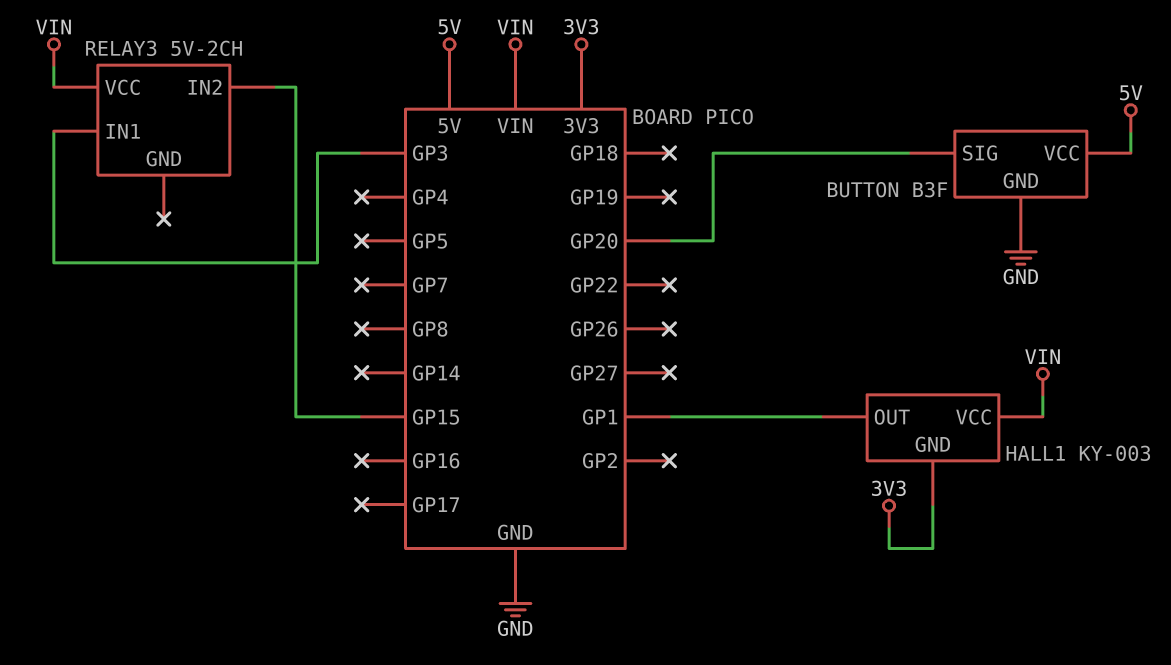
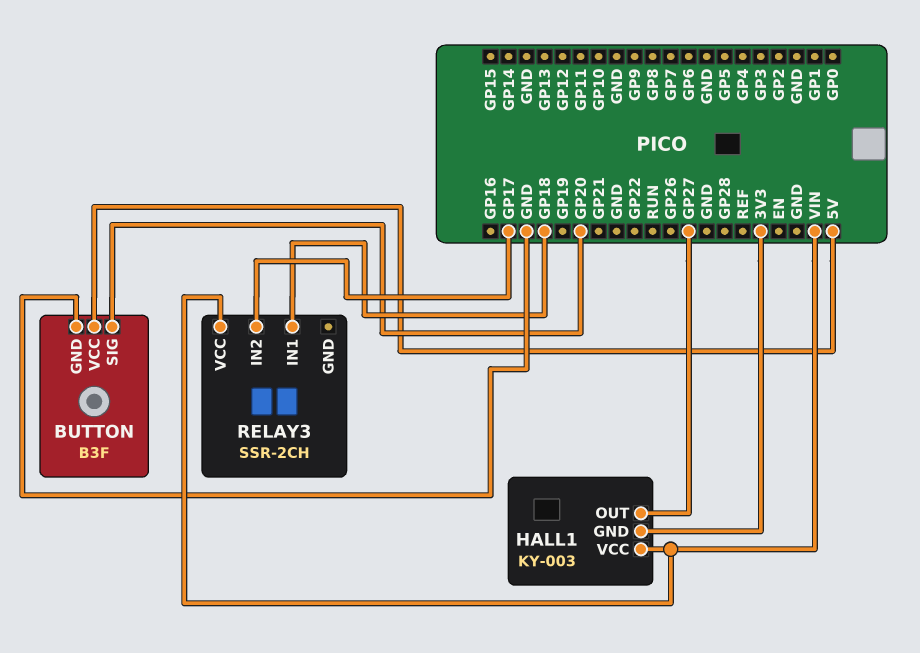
HALL1 pin OUT: GP1 -> GP27
RELAY3: 5V-2CH -> SSR-2CH
RELAY3 pin IN1: GP3 -> GP18
RELAY3 pin IN2: GP15 -> GP17

